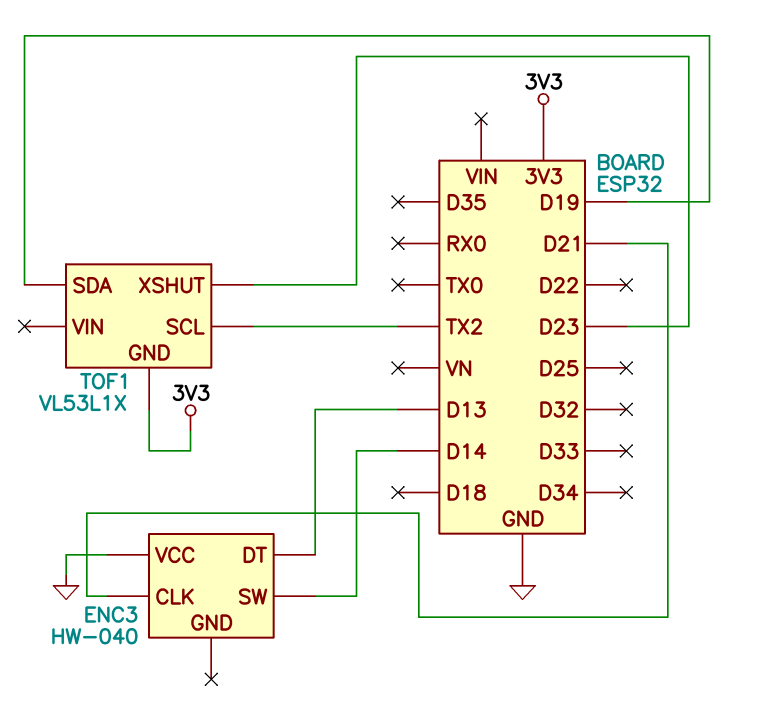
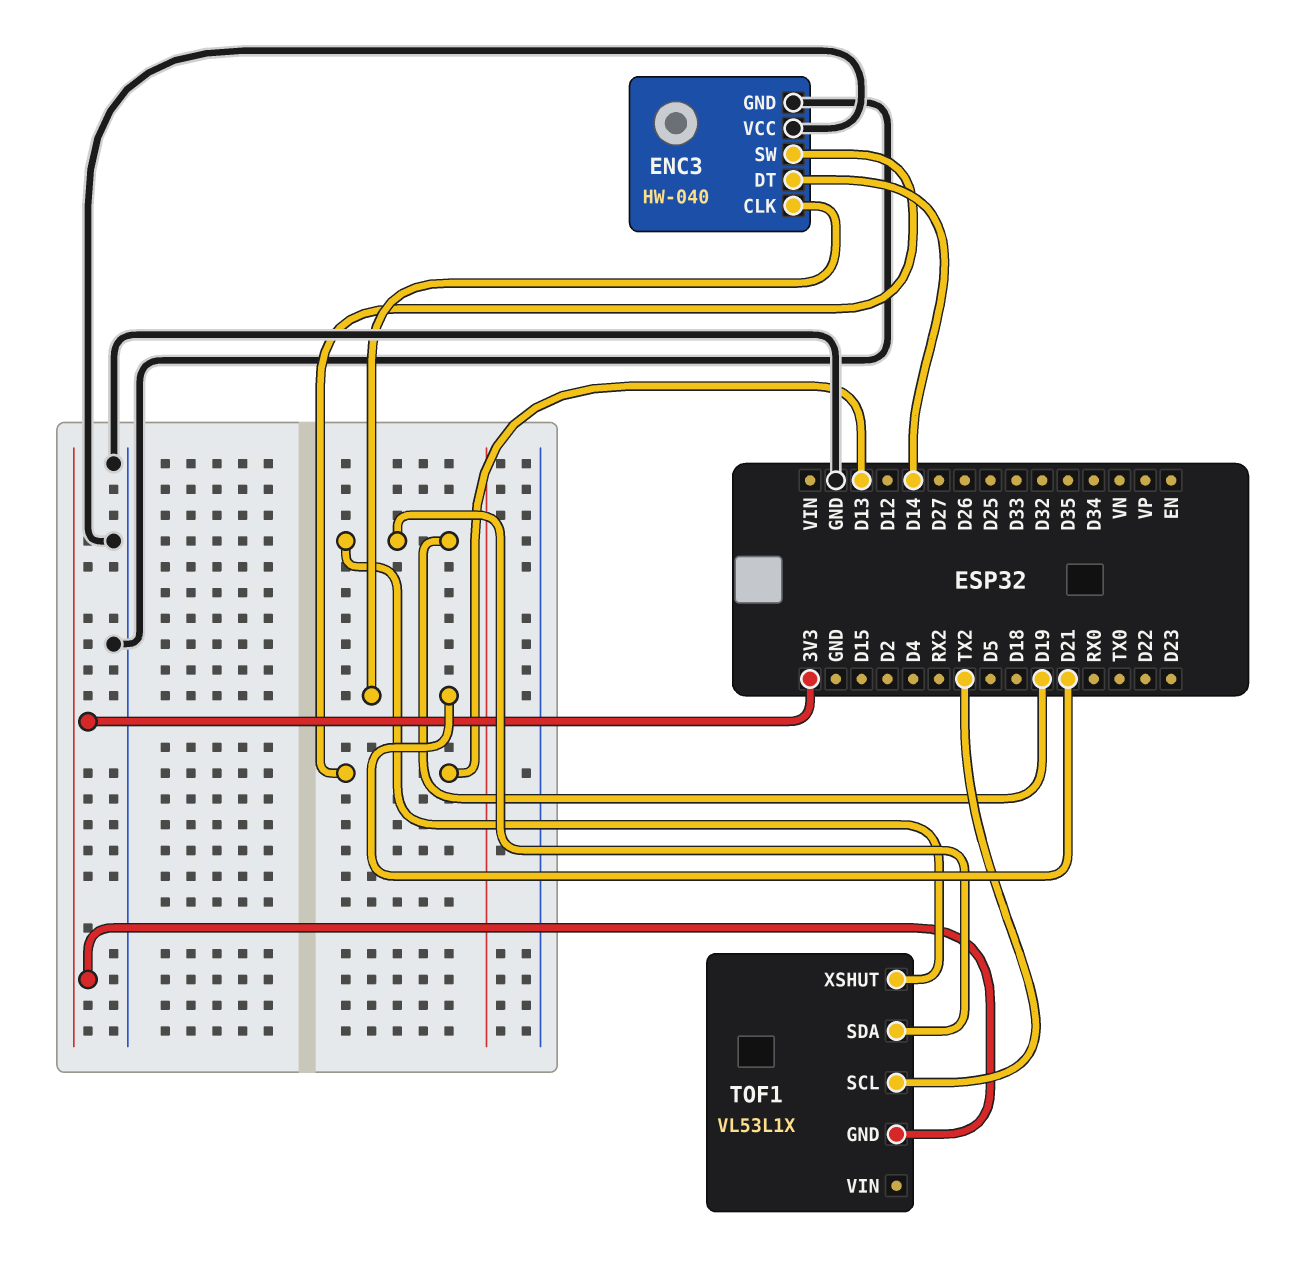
ENC3 pin DT: D13 -> D14
ENC3 pin GND: none -> GND
ENC3 pin SW: D14 -> D13
TOF1 pin XSHUT: D23 -> D19

